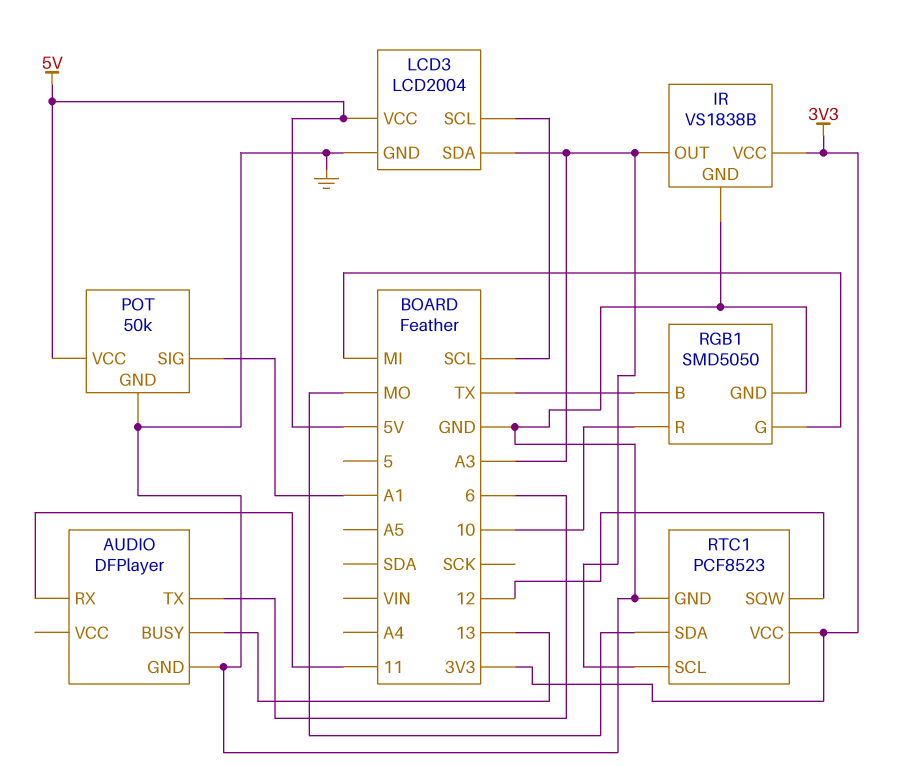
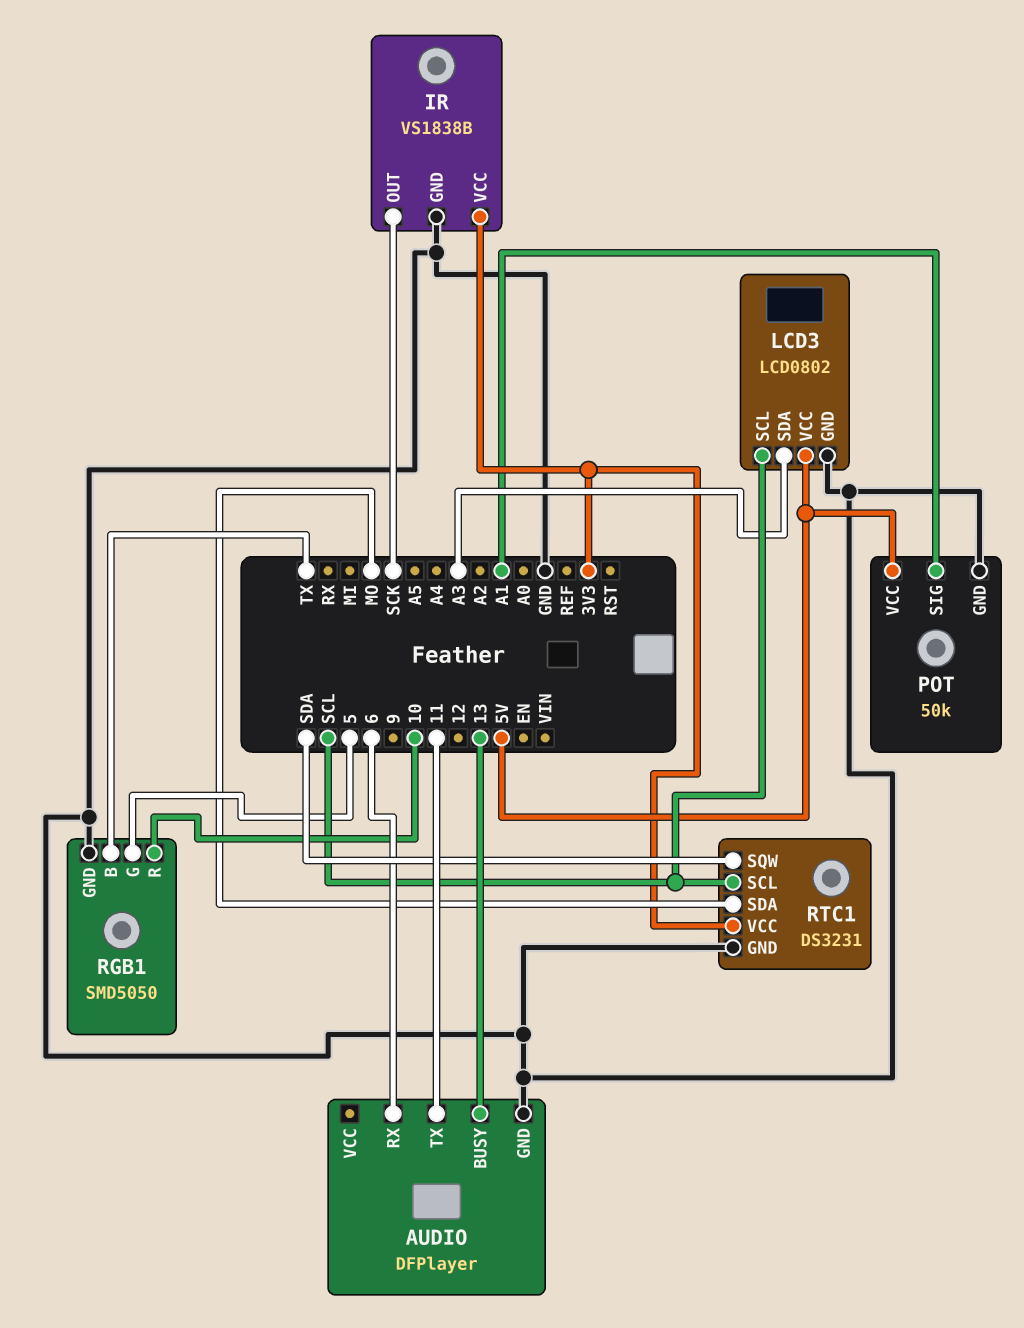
AUDIO pin RX: 11 -> 6
AUDIO pin TX: 6 -> 11
IR pin OUT: A3 -> SCK
LCD3: LCD2004 -> LCD0802
RGB1 pin G: MI -> 5
RTC1: PCF8523 -> DS3231
RTC1 pin SCL: A3 -> SCL
RTC1 pin SQW: 12 -> SDA

